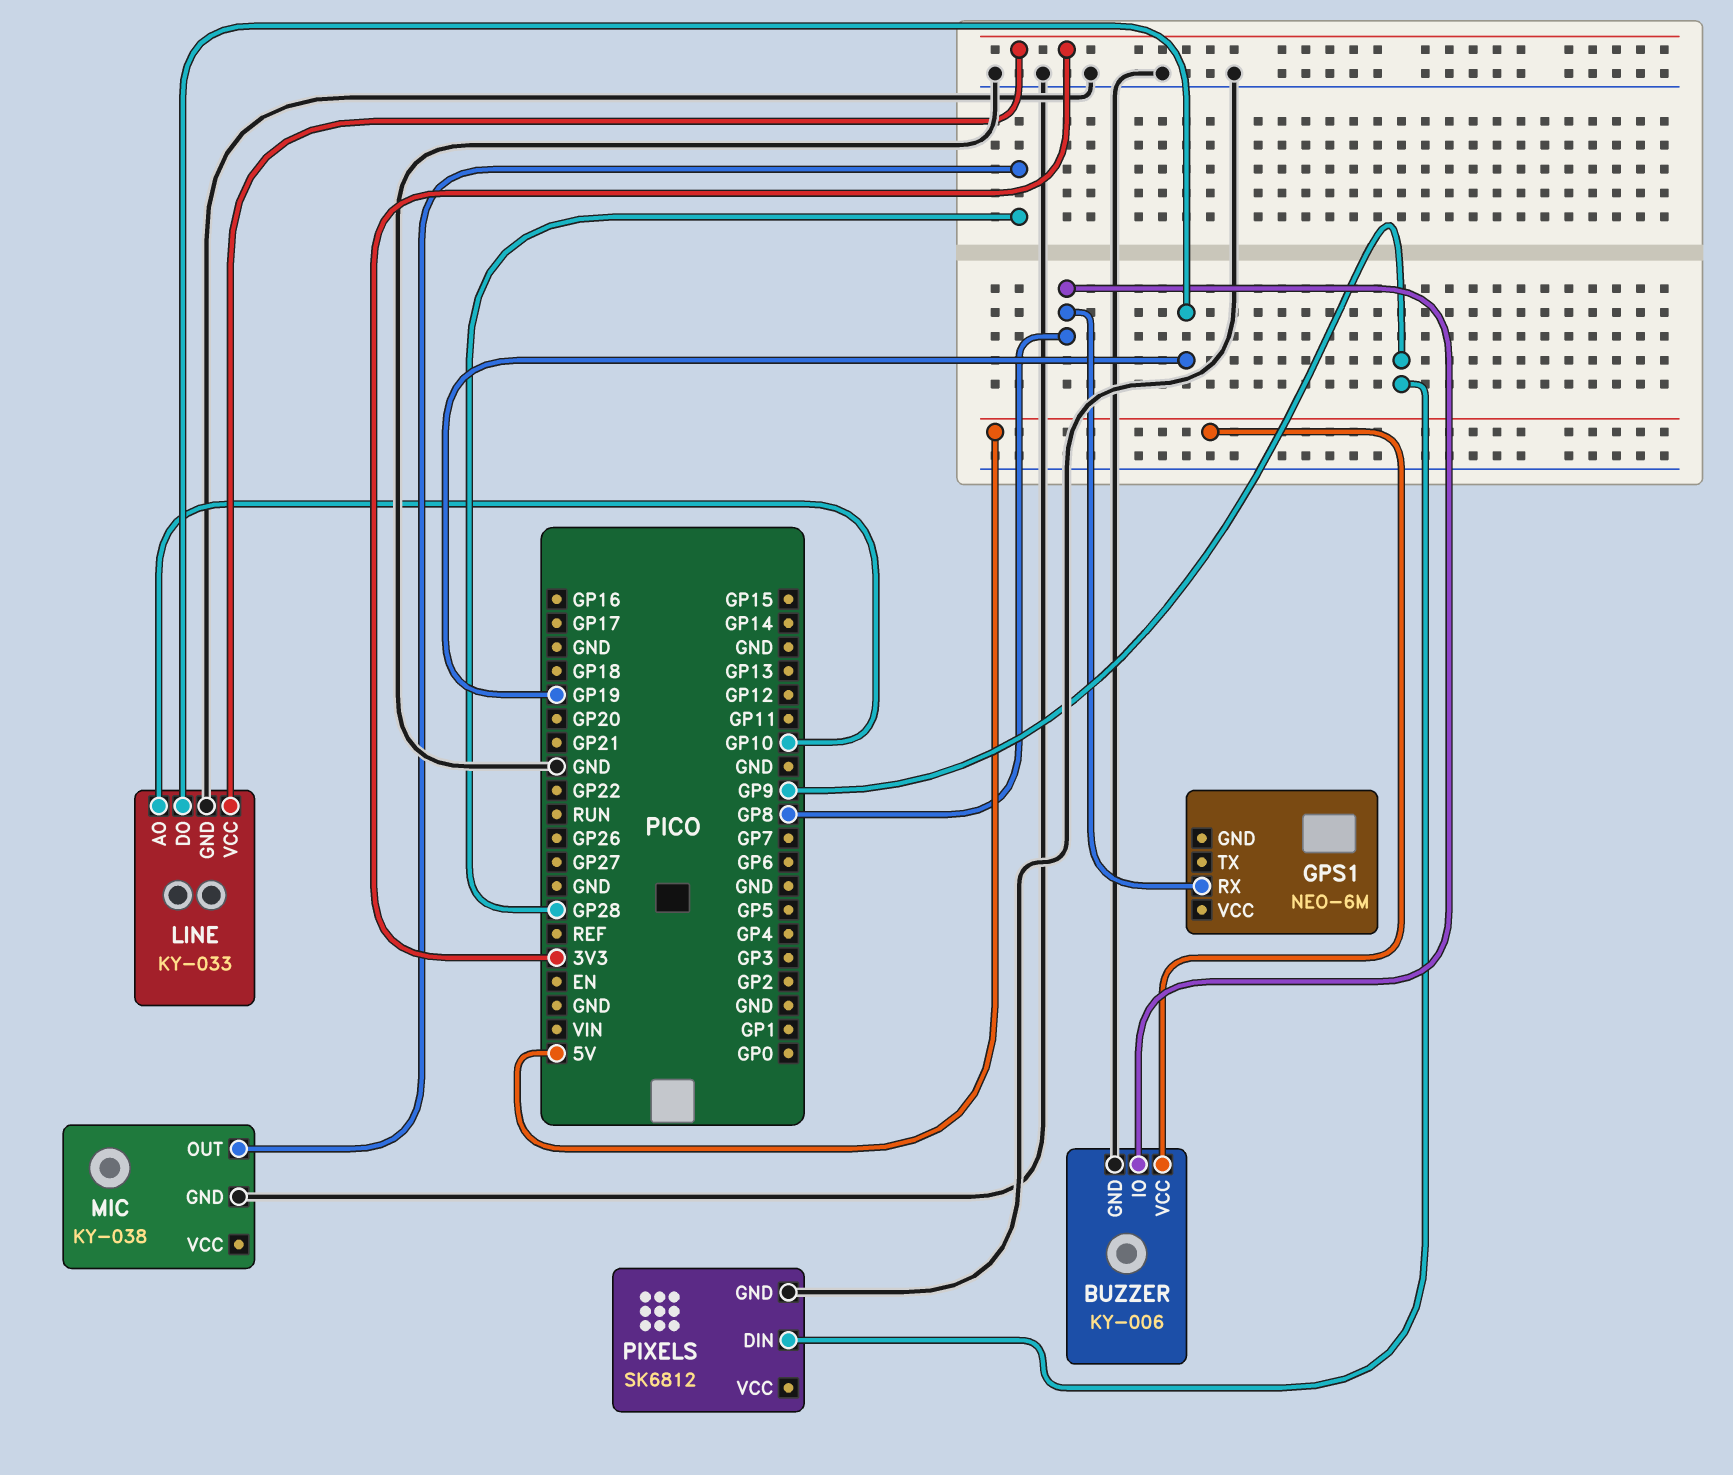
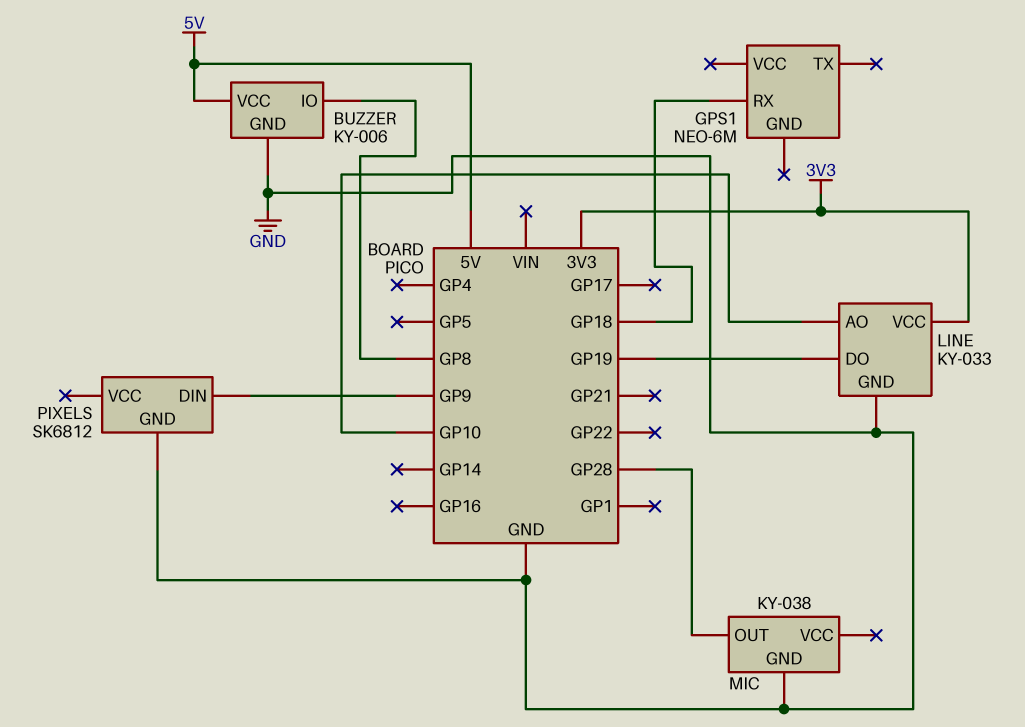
GPS1 pin RX: GP8 -> GP18

